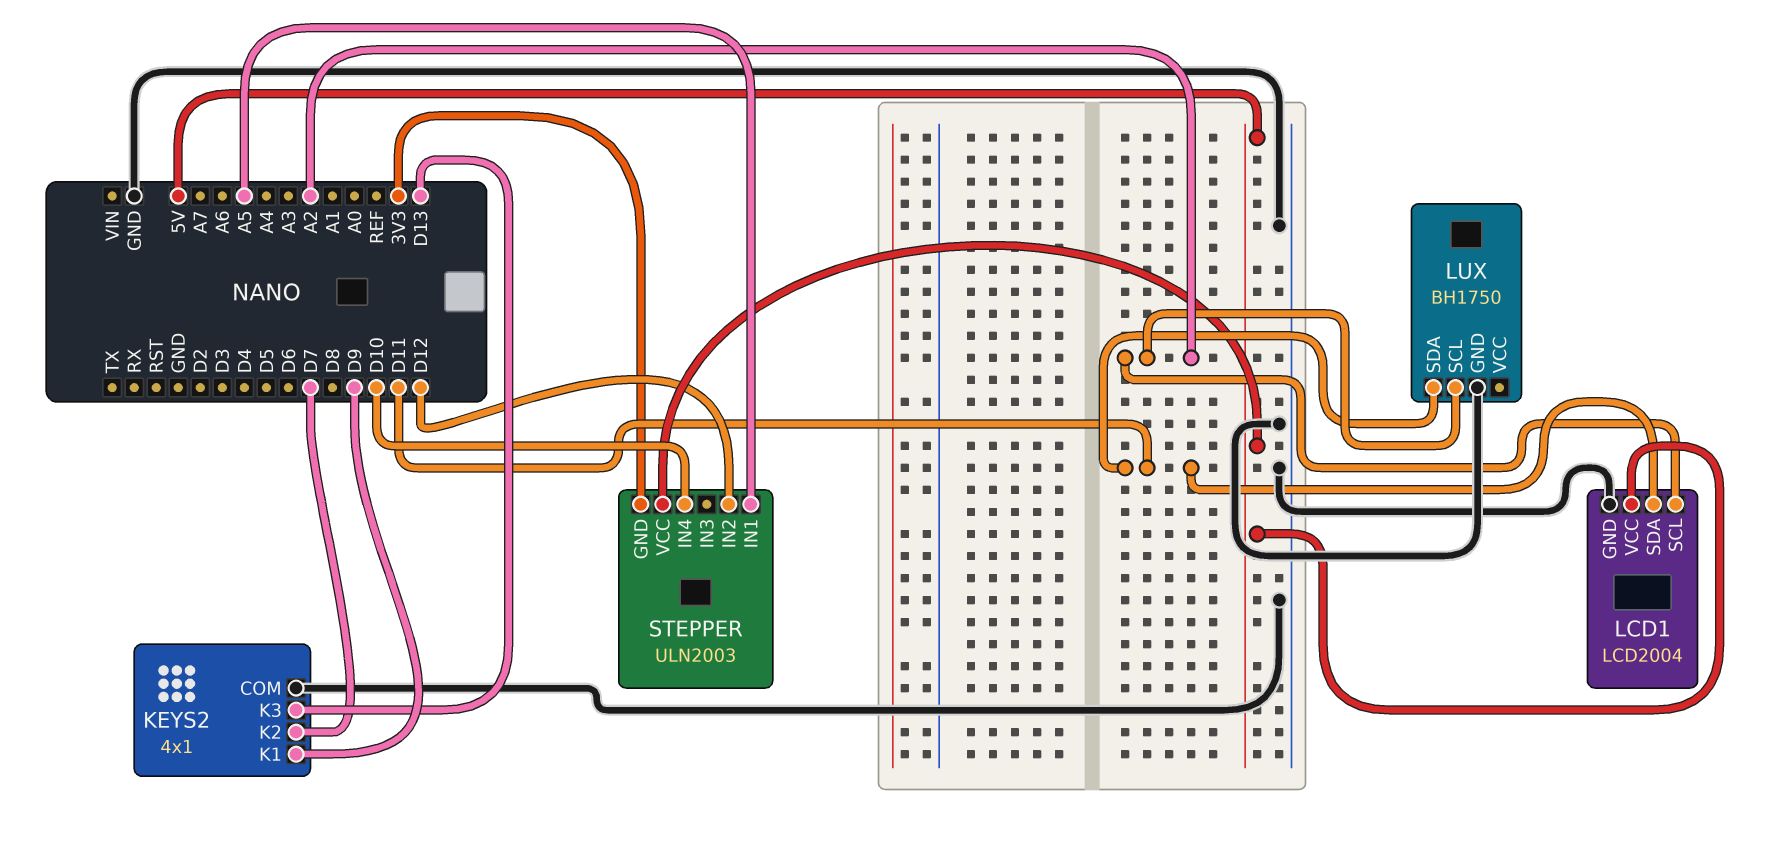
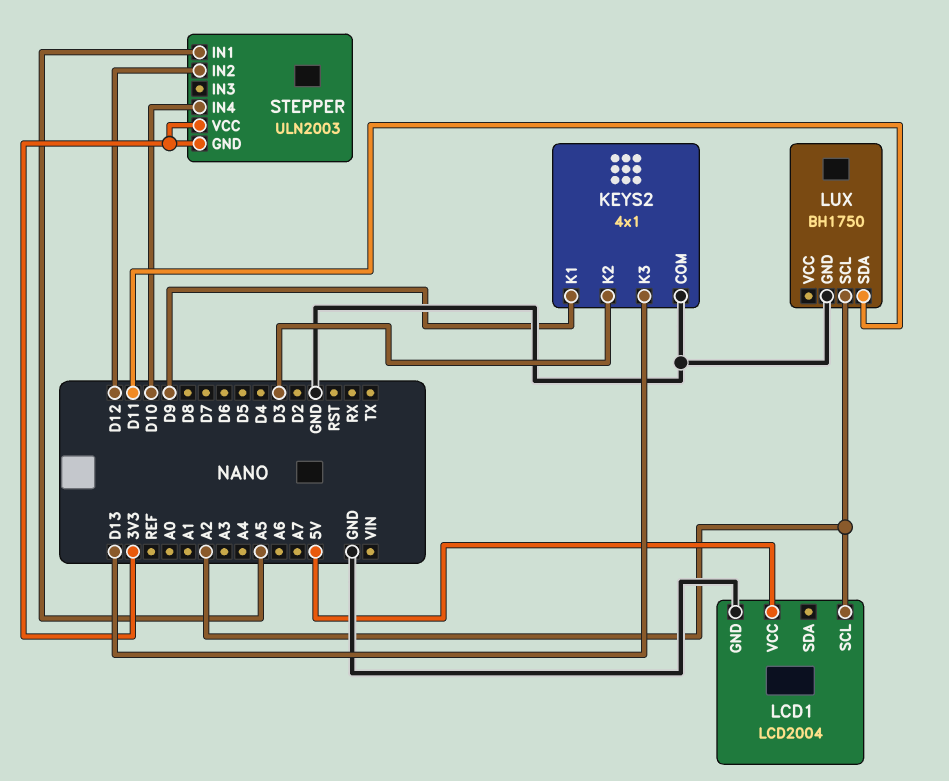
KEYS2 pin K2: D7 -> D3
LCD1 pin SDA: D11 -> none
STEPPER pin VCC: 5V -> 3V3

